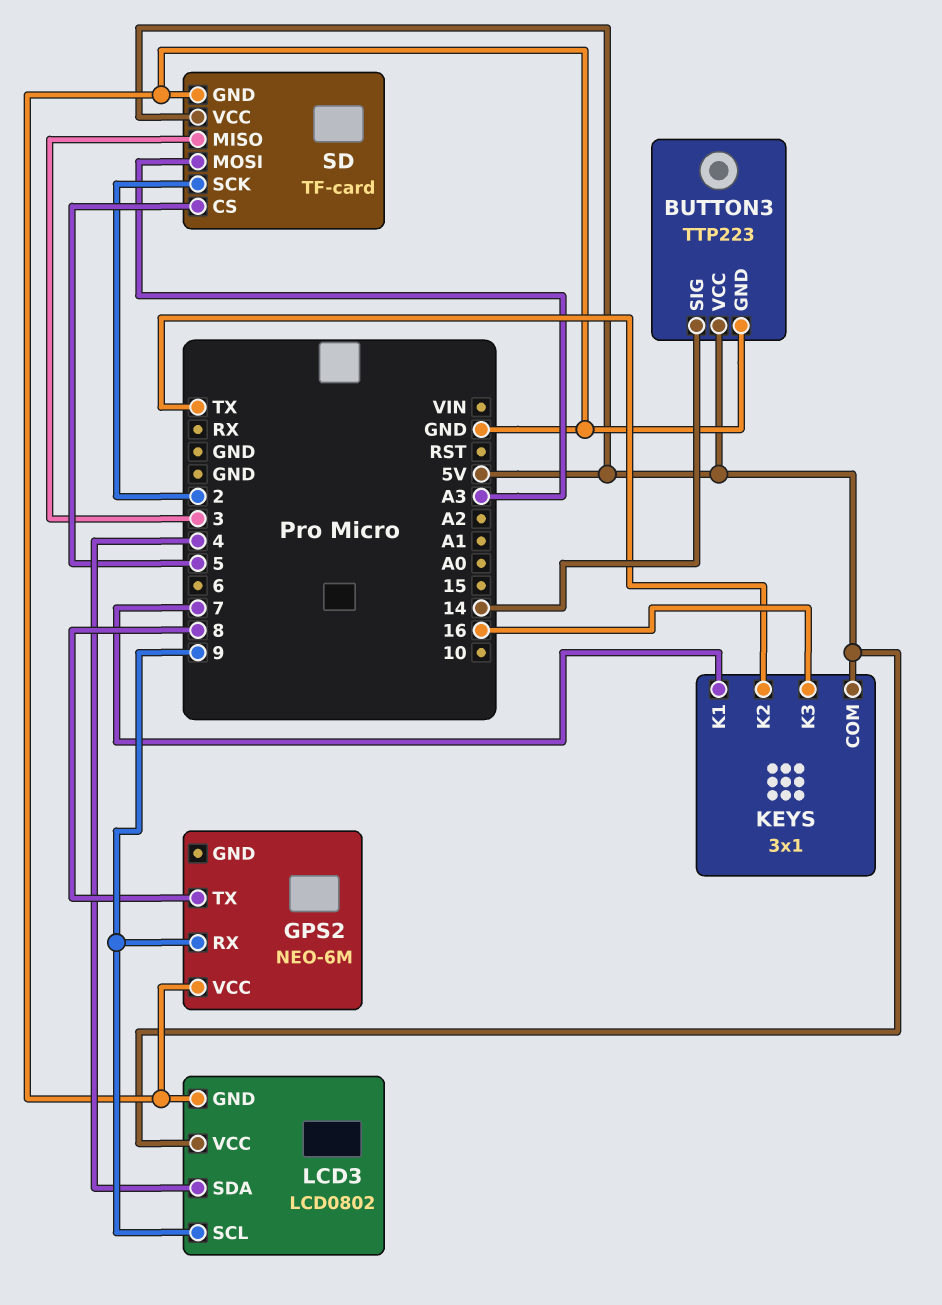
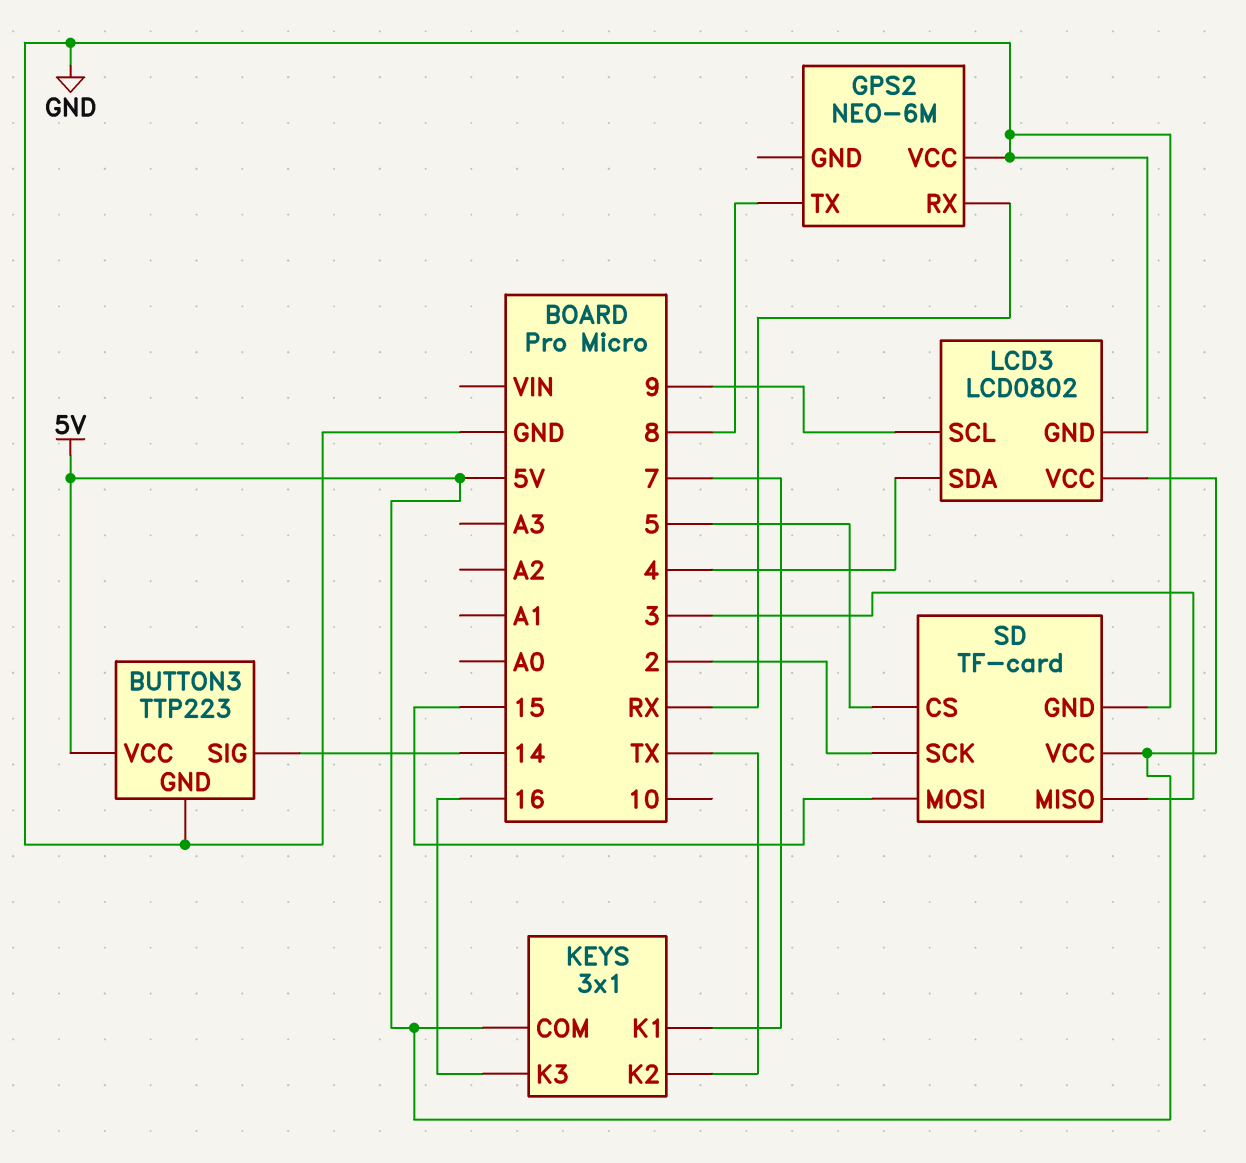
GPS2 pin RX: 9 -> RX
SD pin MOSI: A3 -> 15

